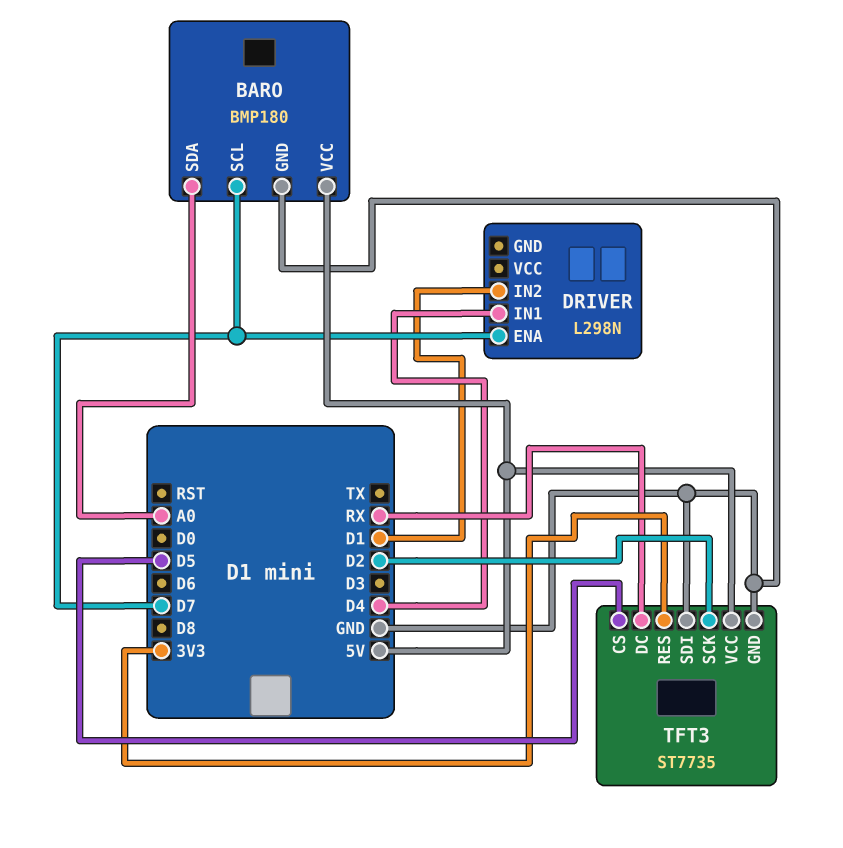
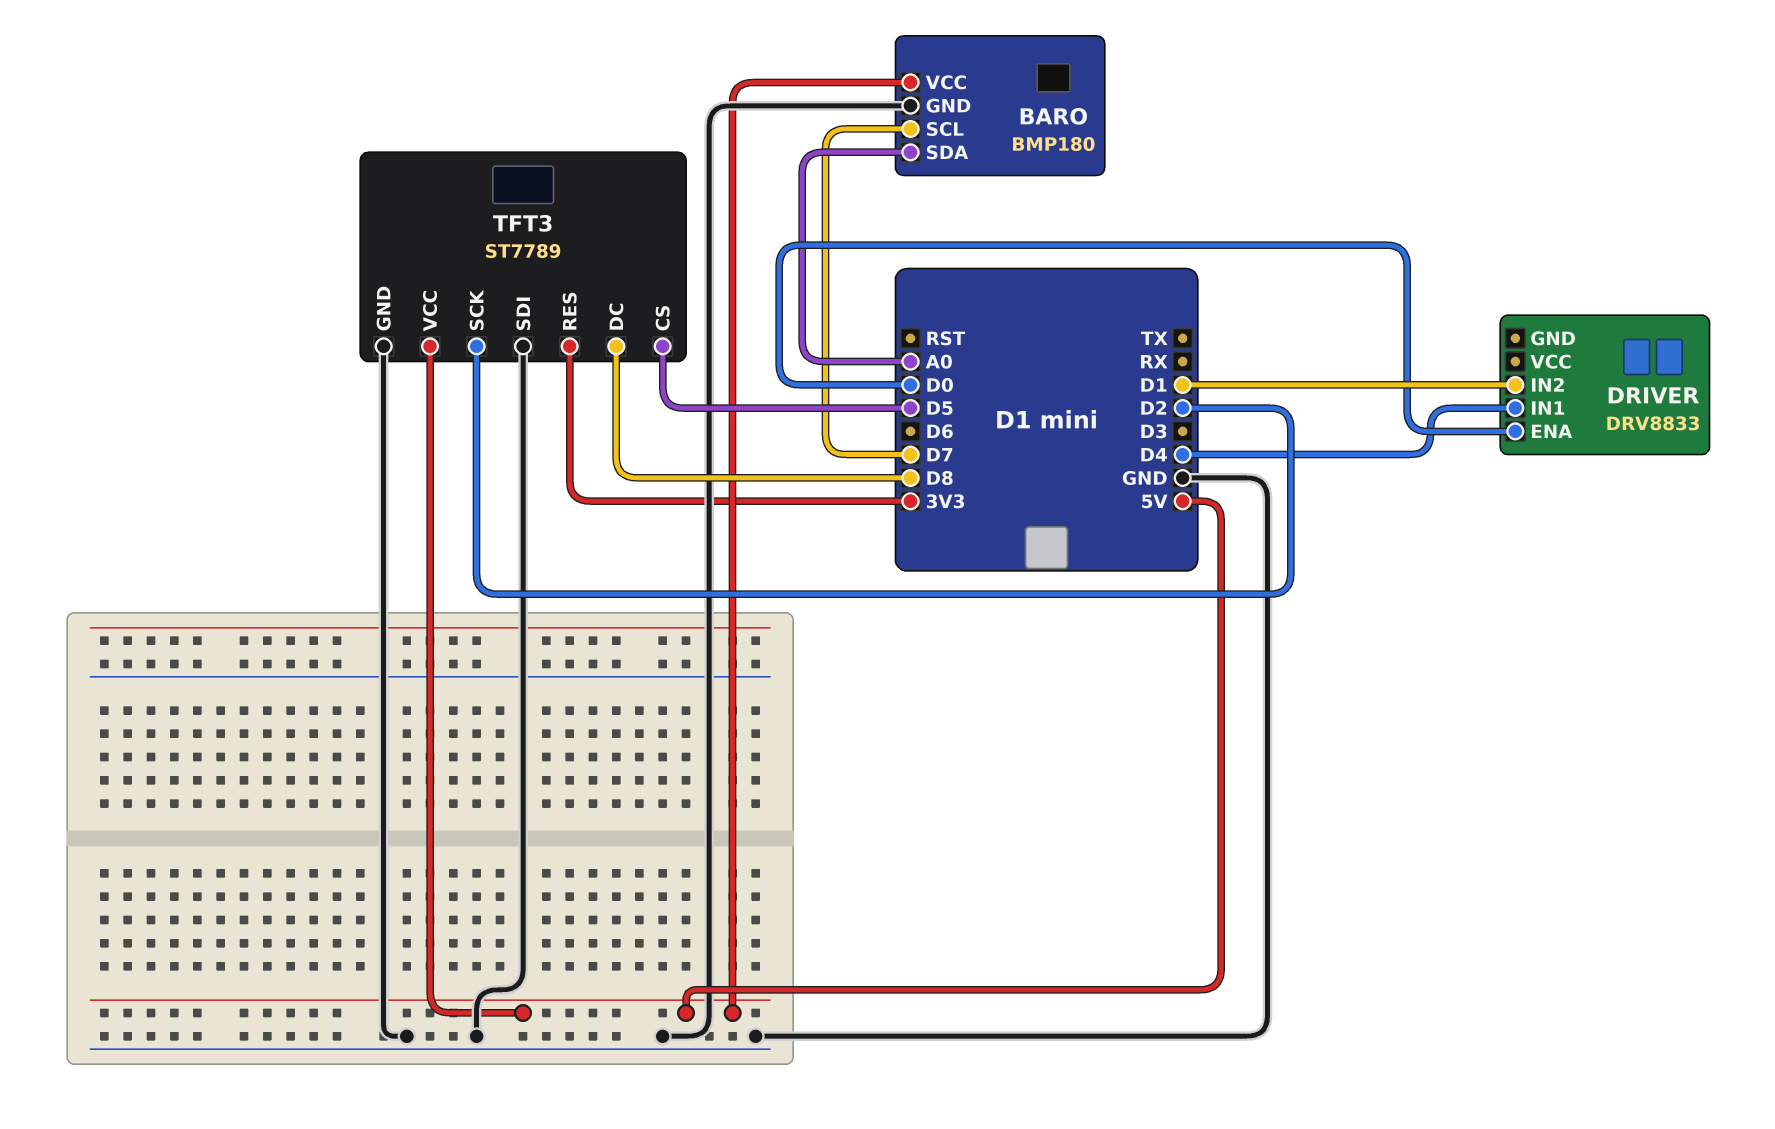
DRIVER: L298N -> DRV8833
DRIVER pin ENA: D7 -> D0
TFT3: ST7735 -> ST7789
TFT3 pin DC: RX -> D8

